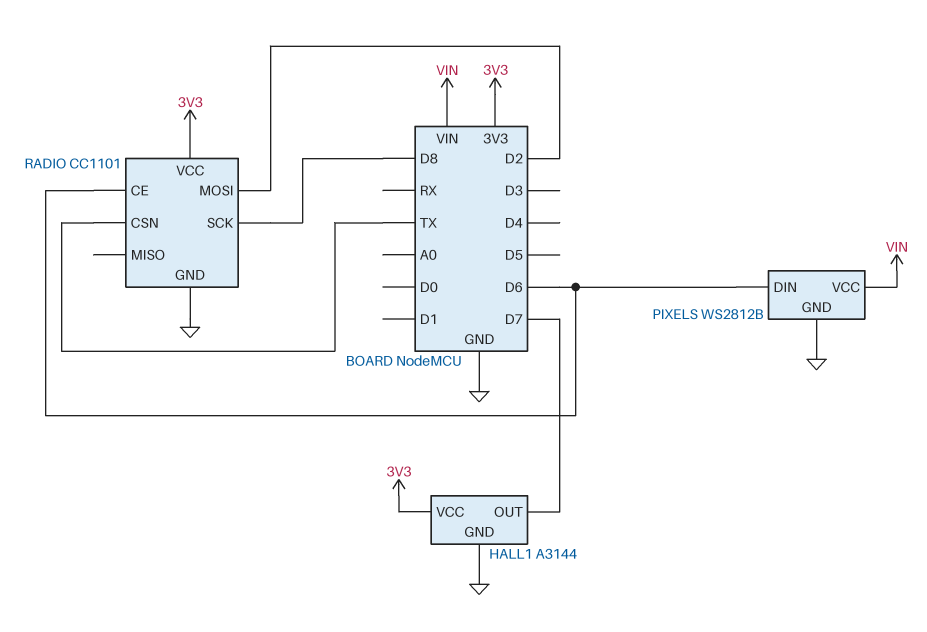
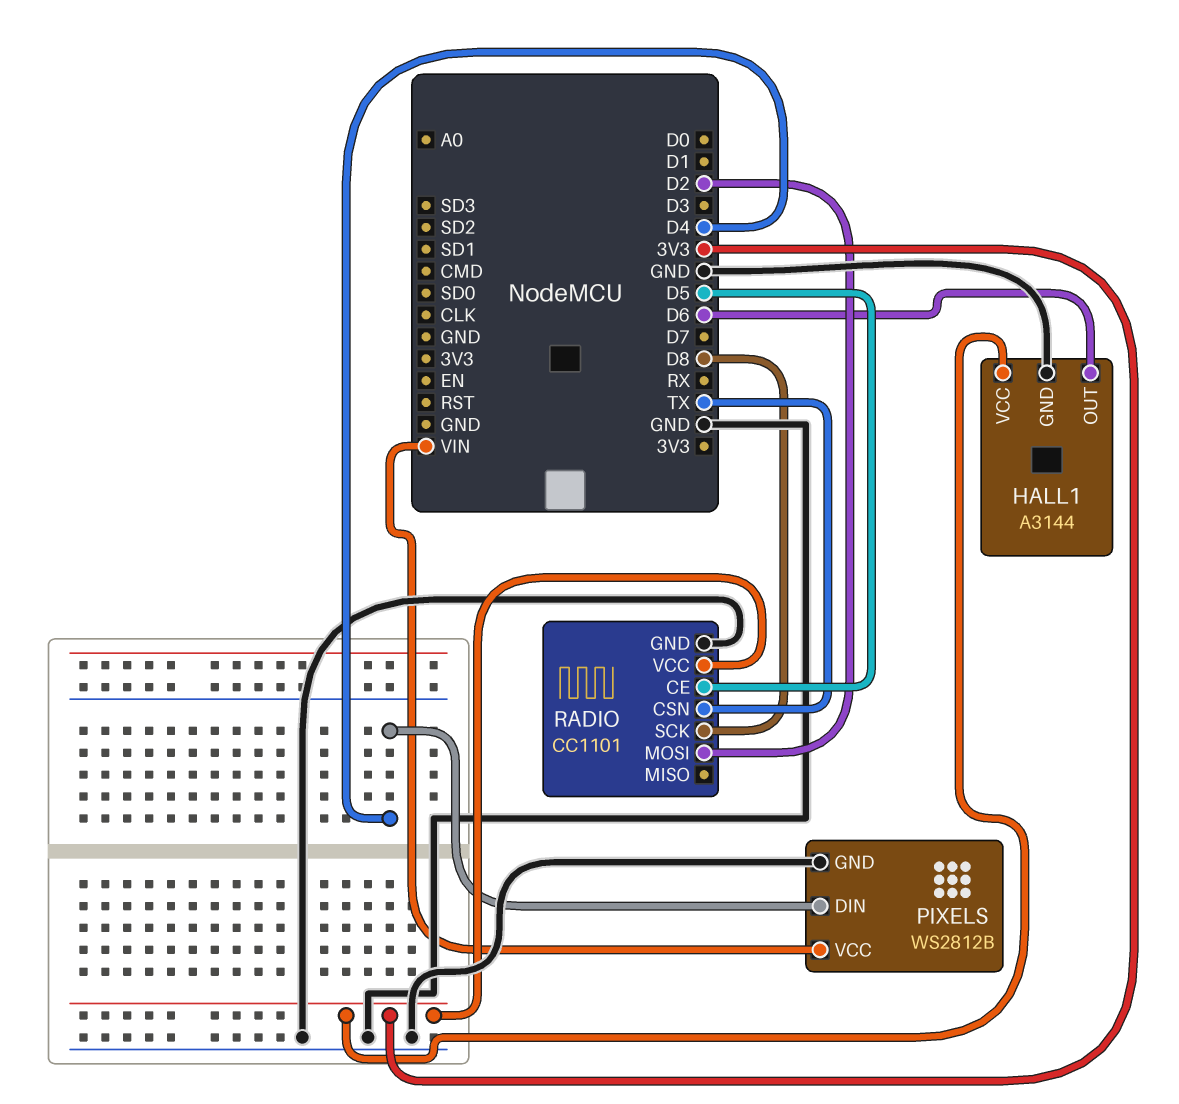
HALL1 pin OUT: D7 -> D6
PIXELS pin DIN: D6 -> D4
RADIO pin CE: D6 -> D5

